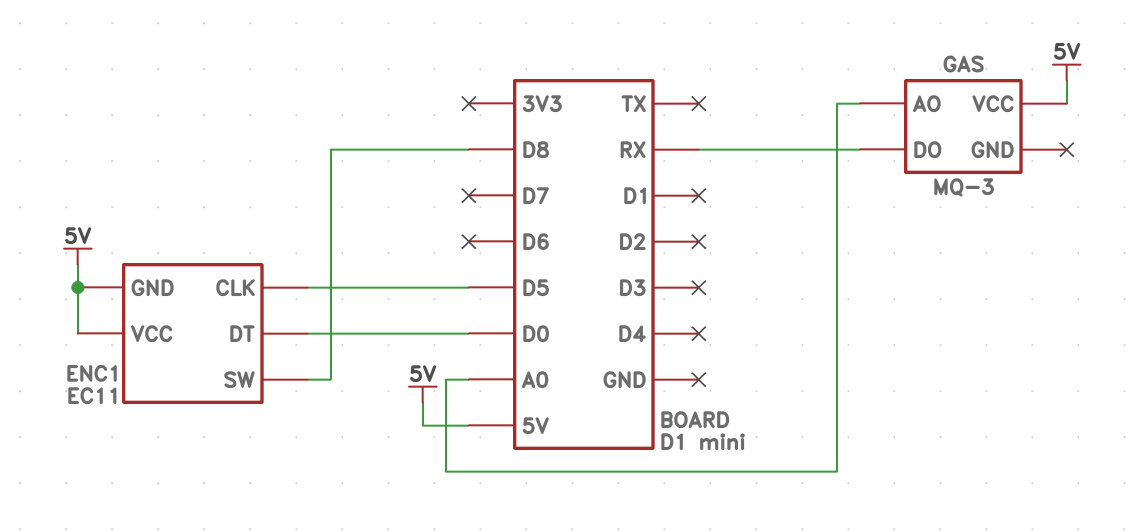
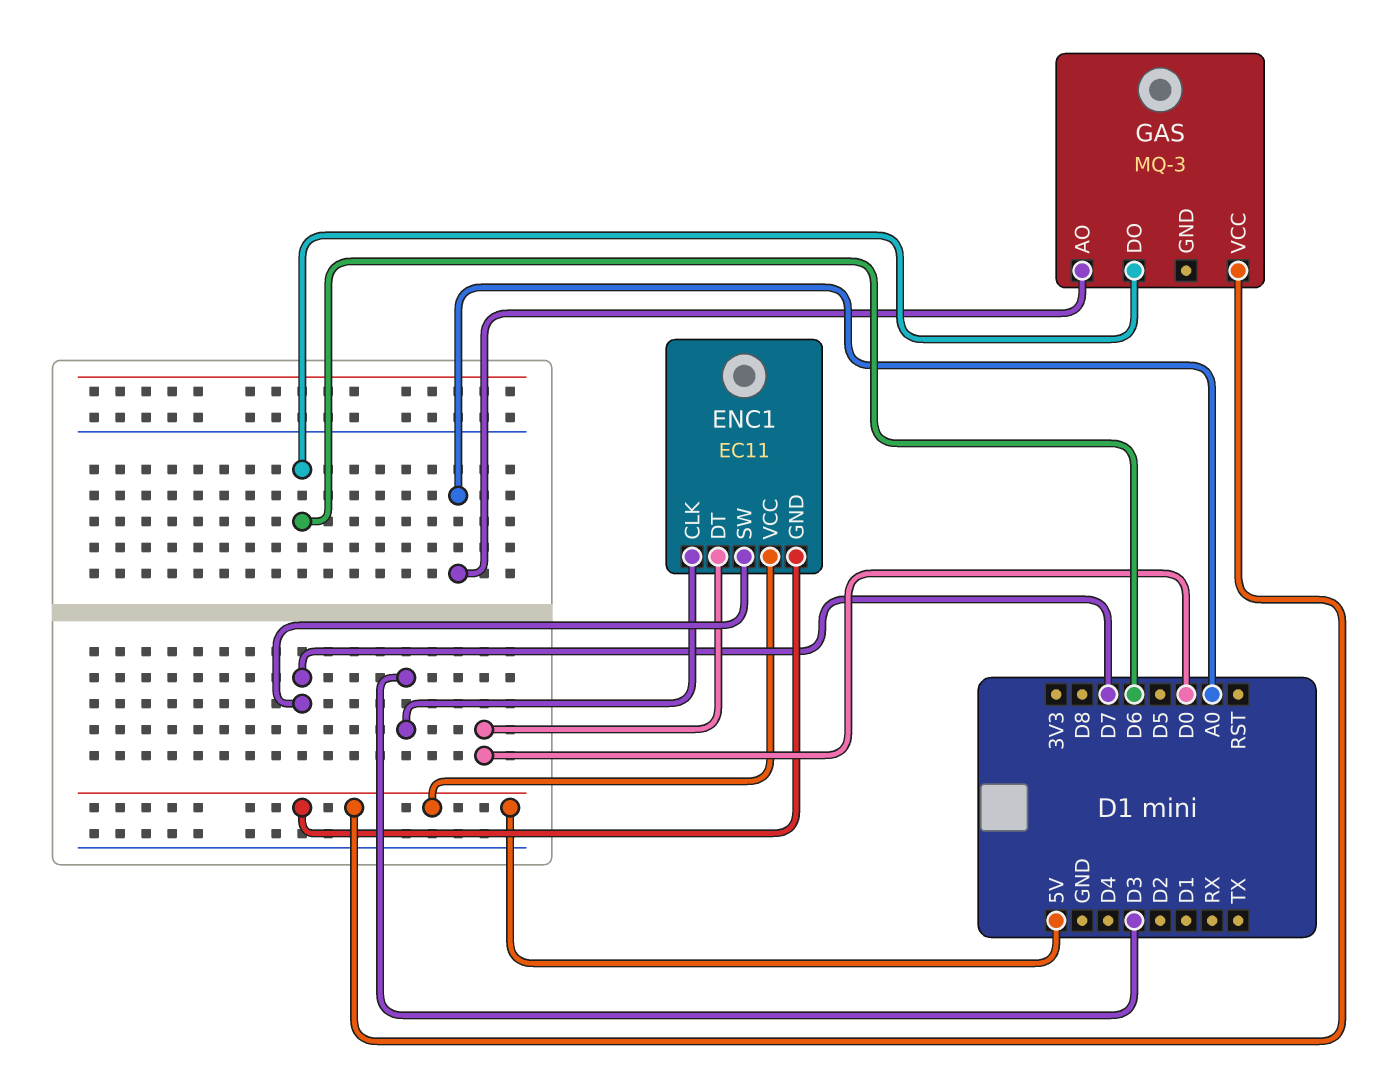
ENC1 pin CLK: D5 -> D3
ENC1 pin SW: D8 -> D7
GAS pin DO: RX -> D6

